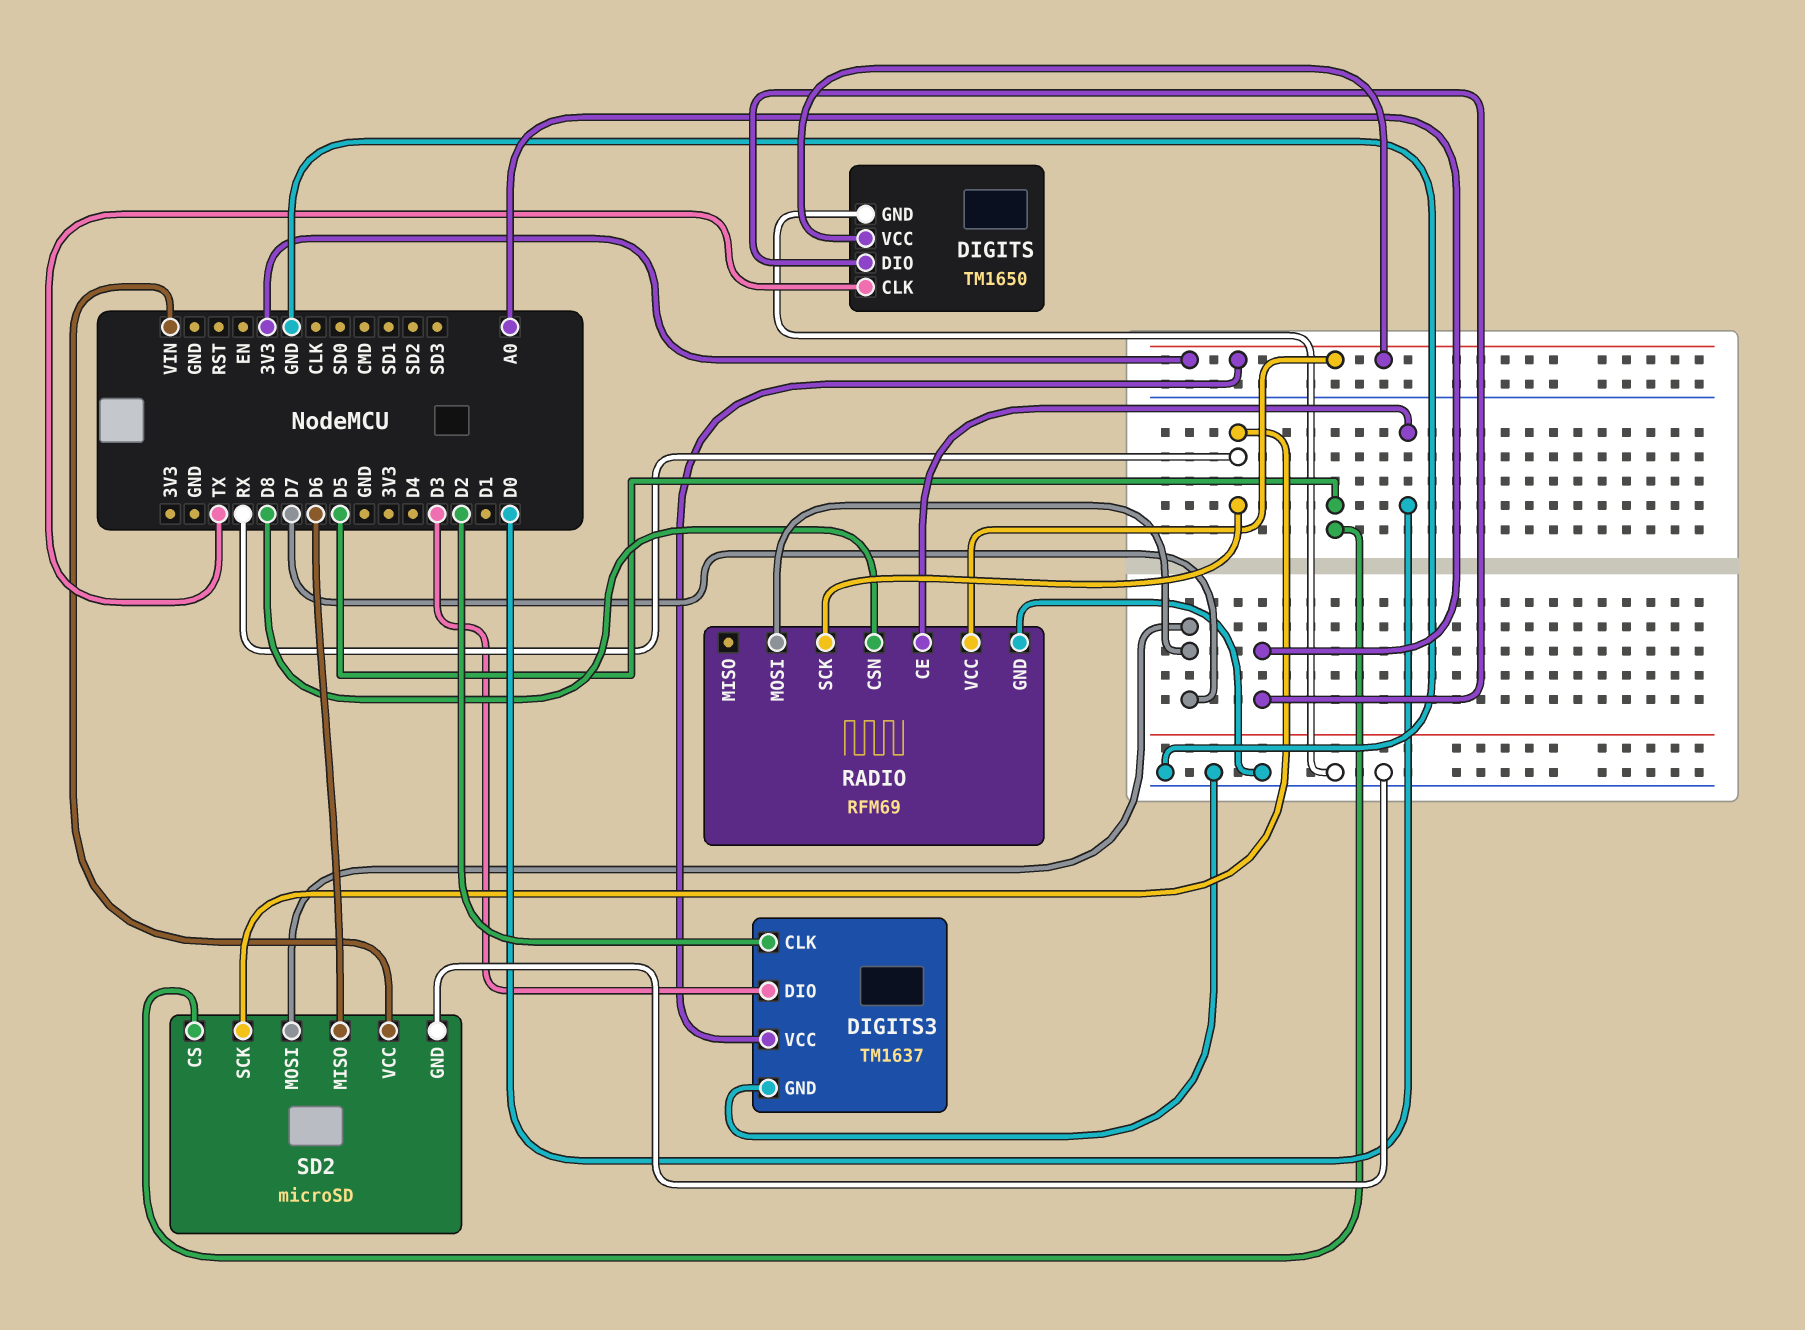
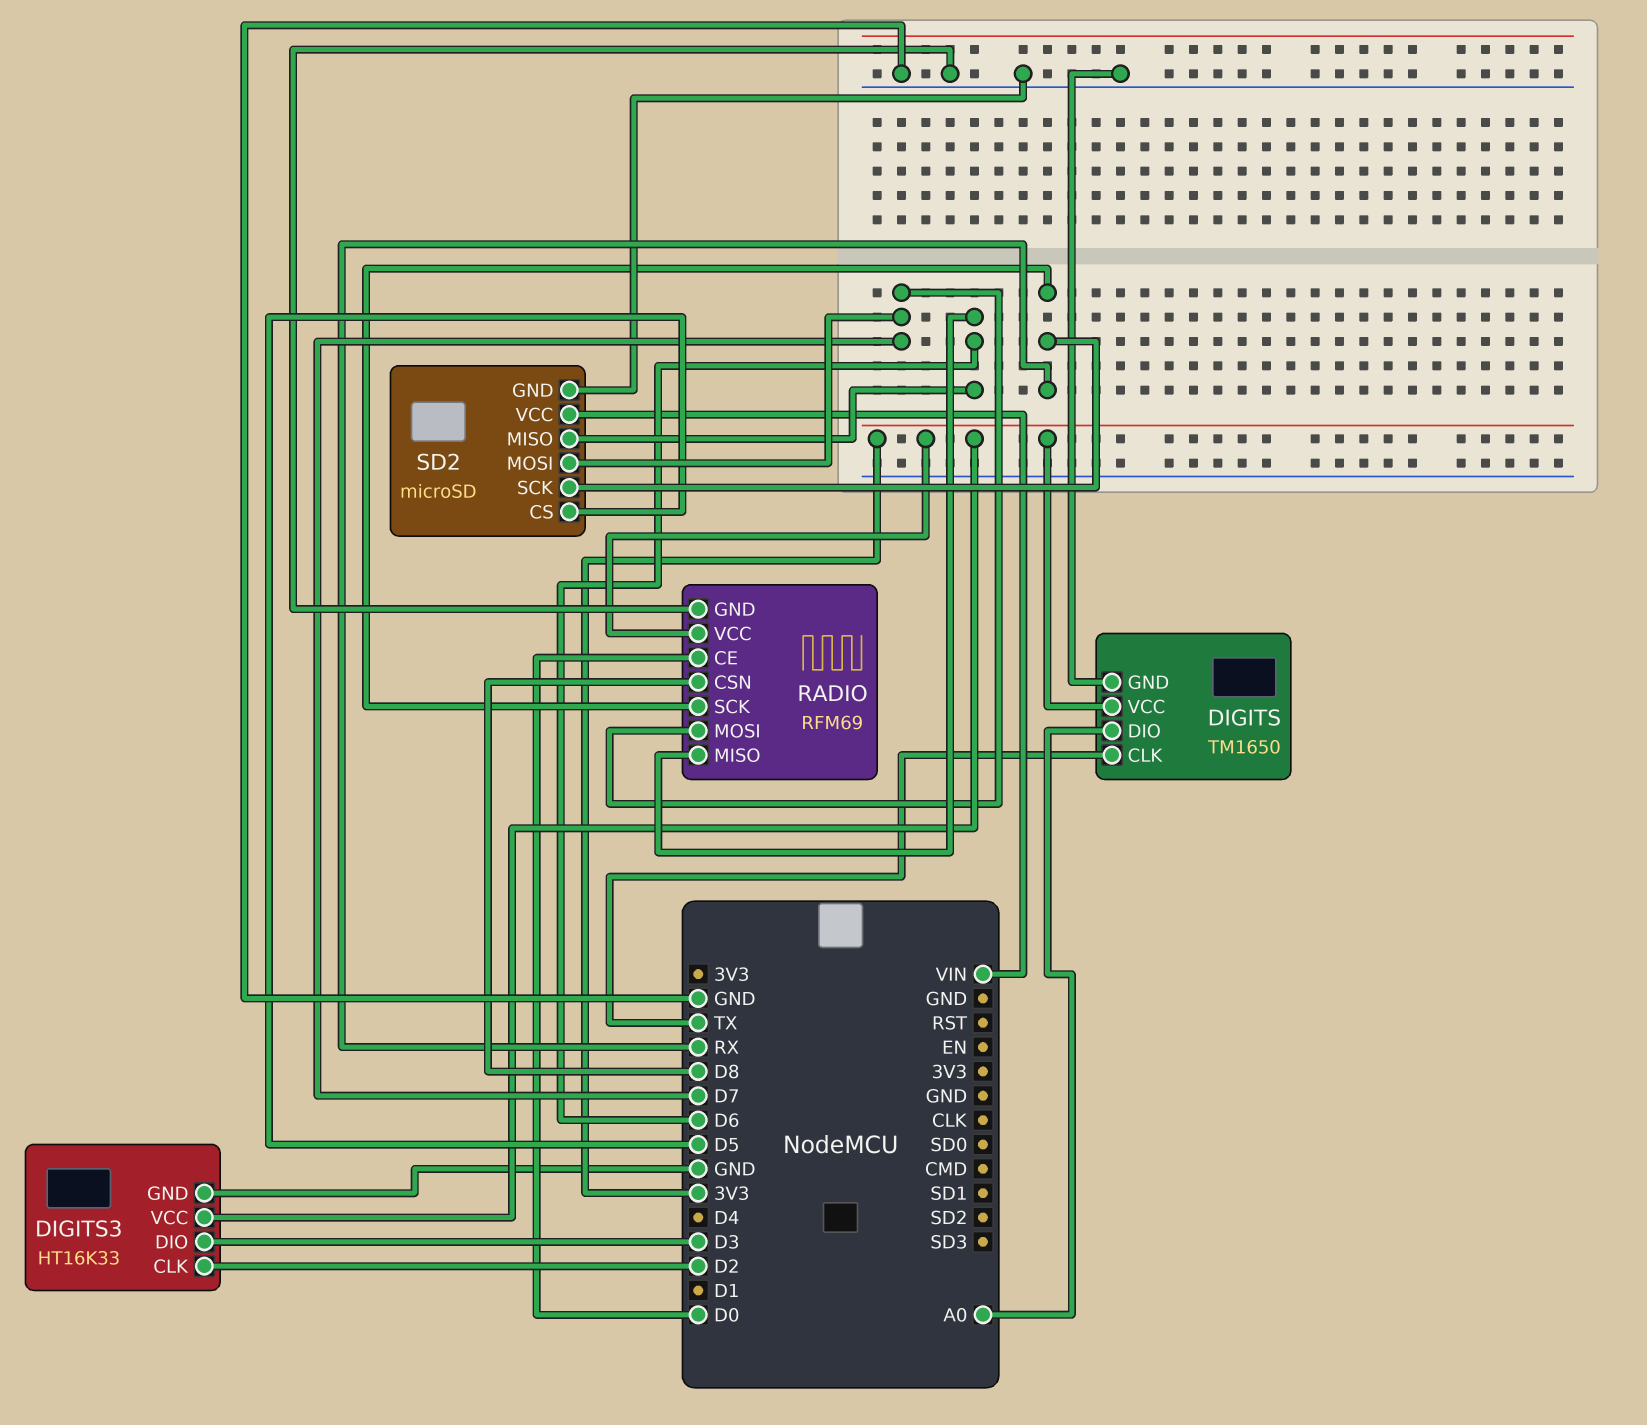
DIGITS3: TM1637 -> HT16K33
RADIO pin MISO: none -> D6

